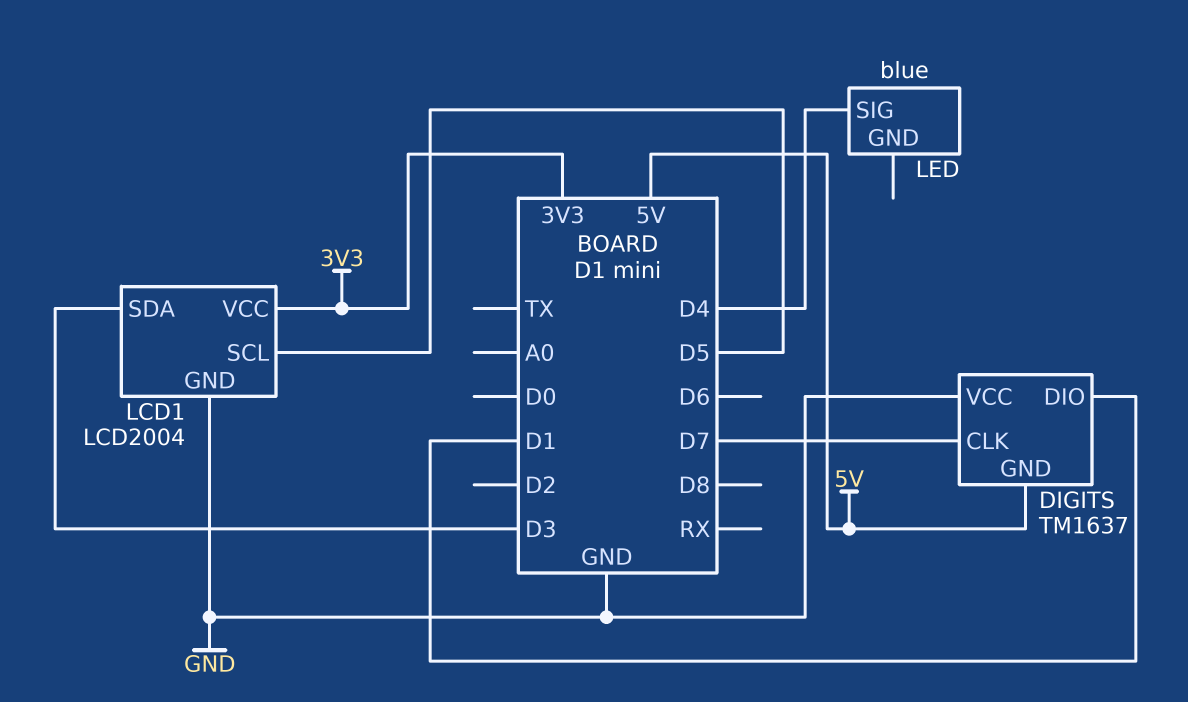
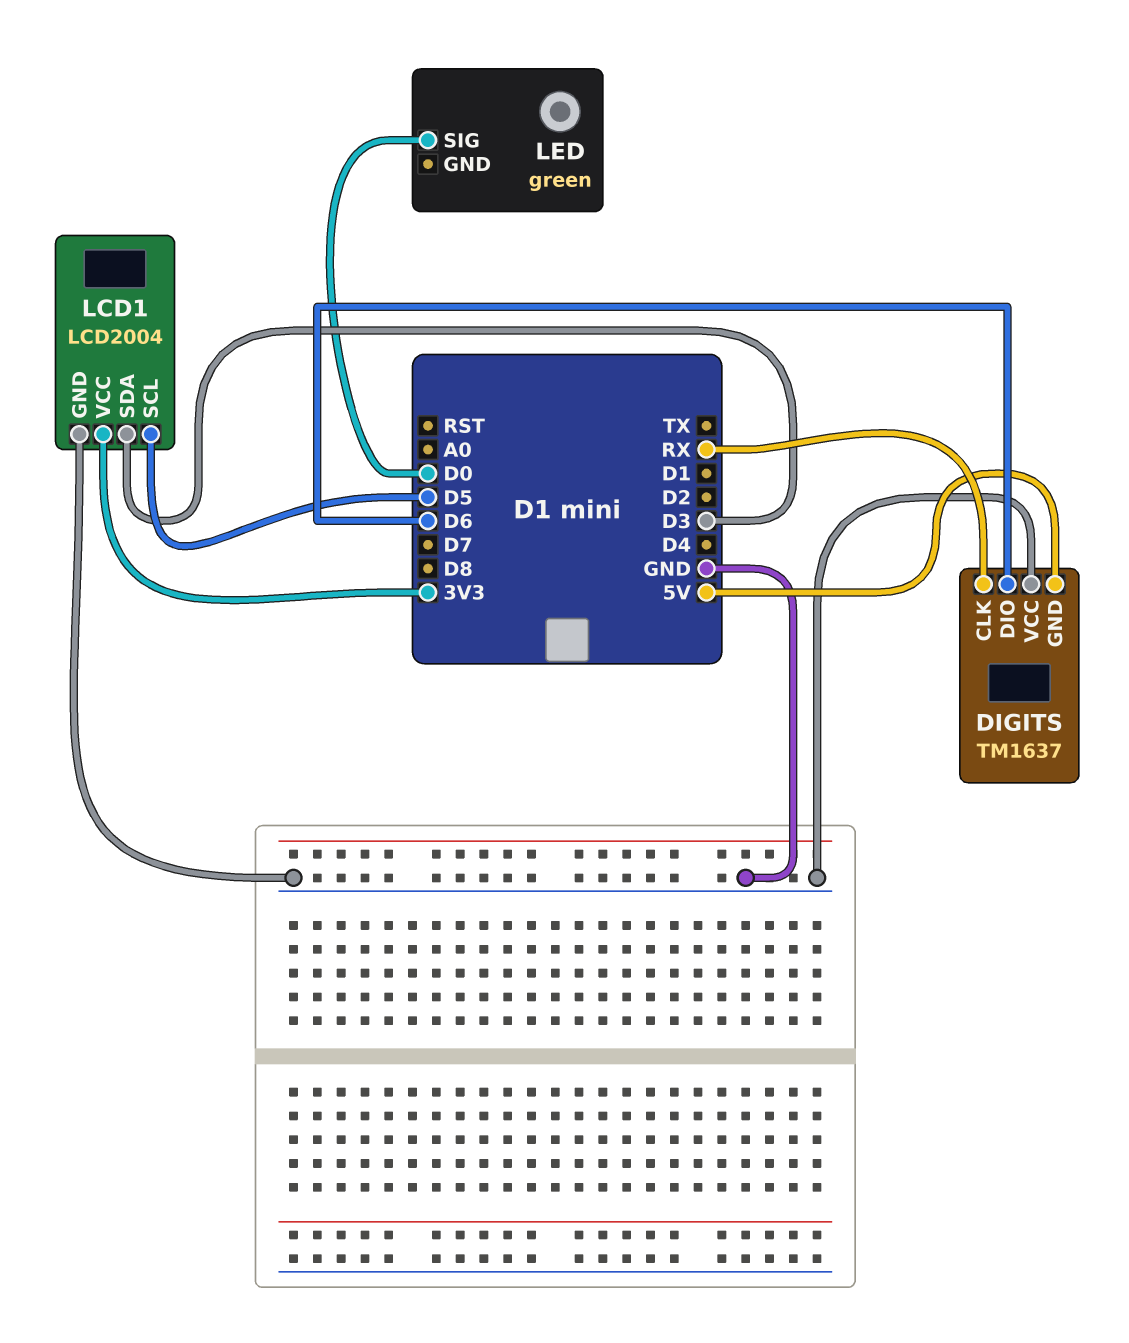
DIGITS pin CLK: D7 -> RX
DIGITS pin DIO: D1 -> D6
LED: blue -> green
LED pin SIG: D4 -> D0

